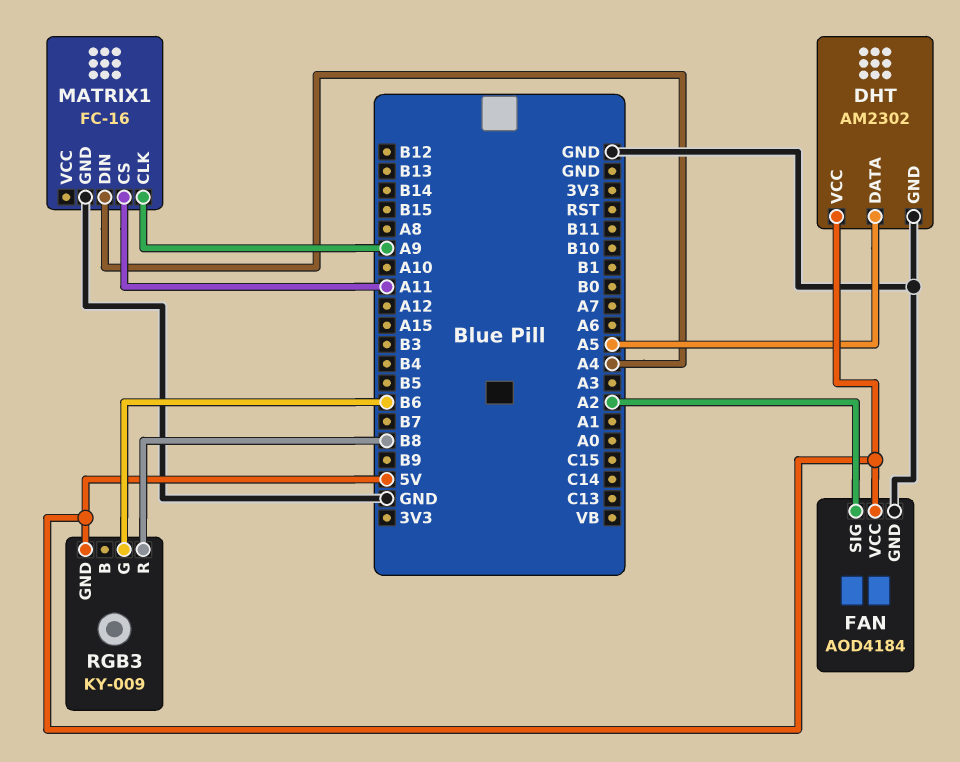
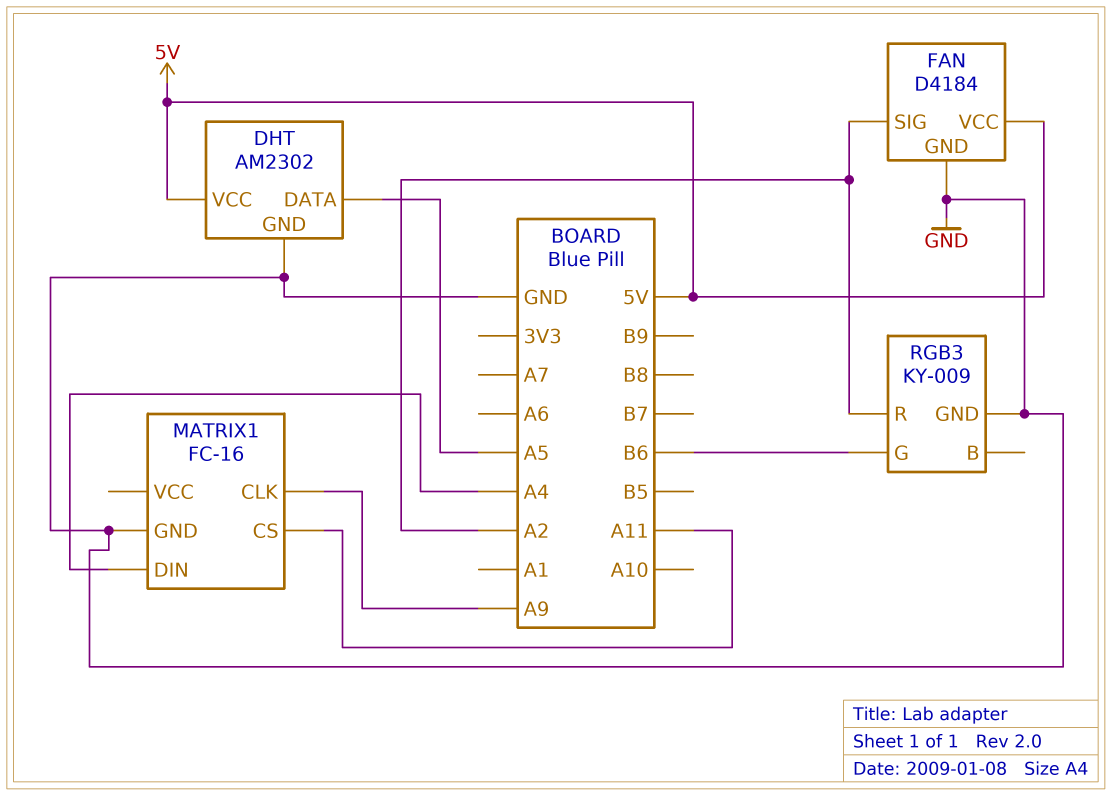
FAN: AOD4184 -> D4184
RGB3 pin GND: 5V -> GND
RGB3 pin R: B8 -> A2

